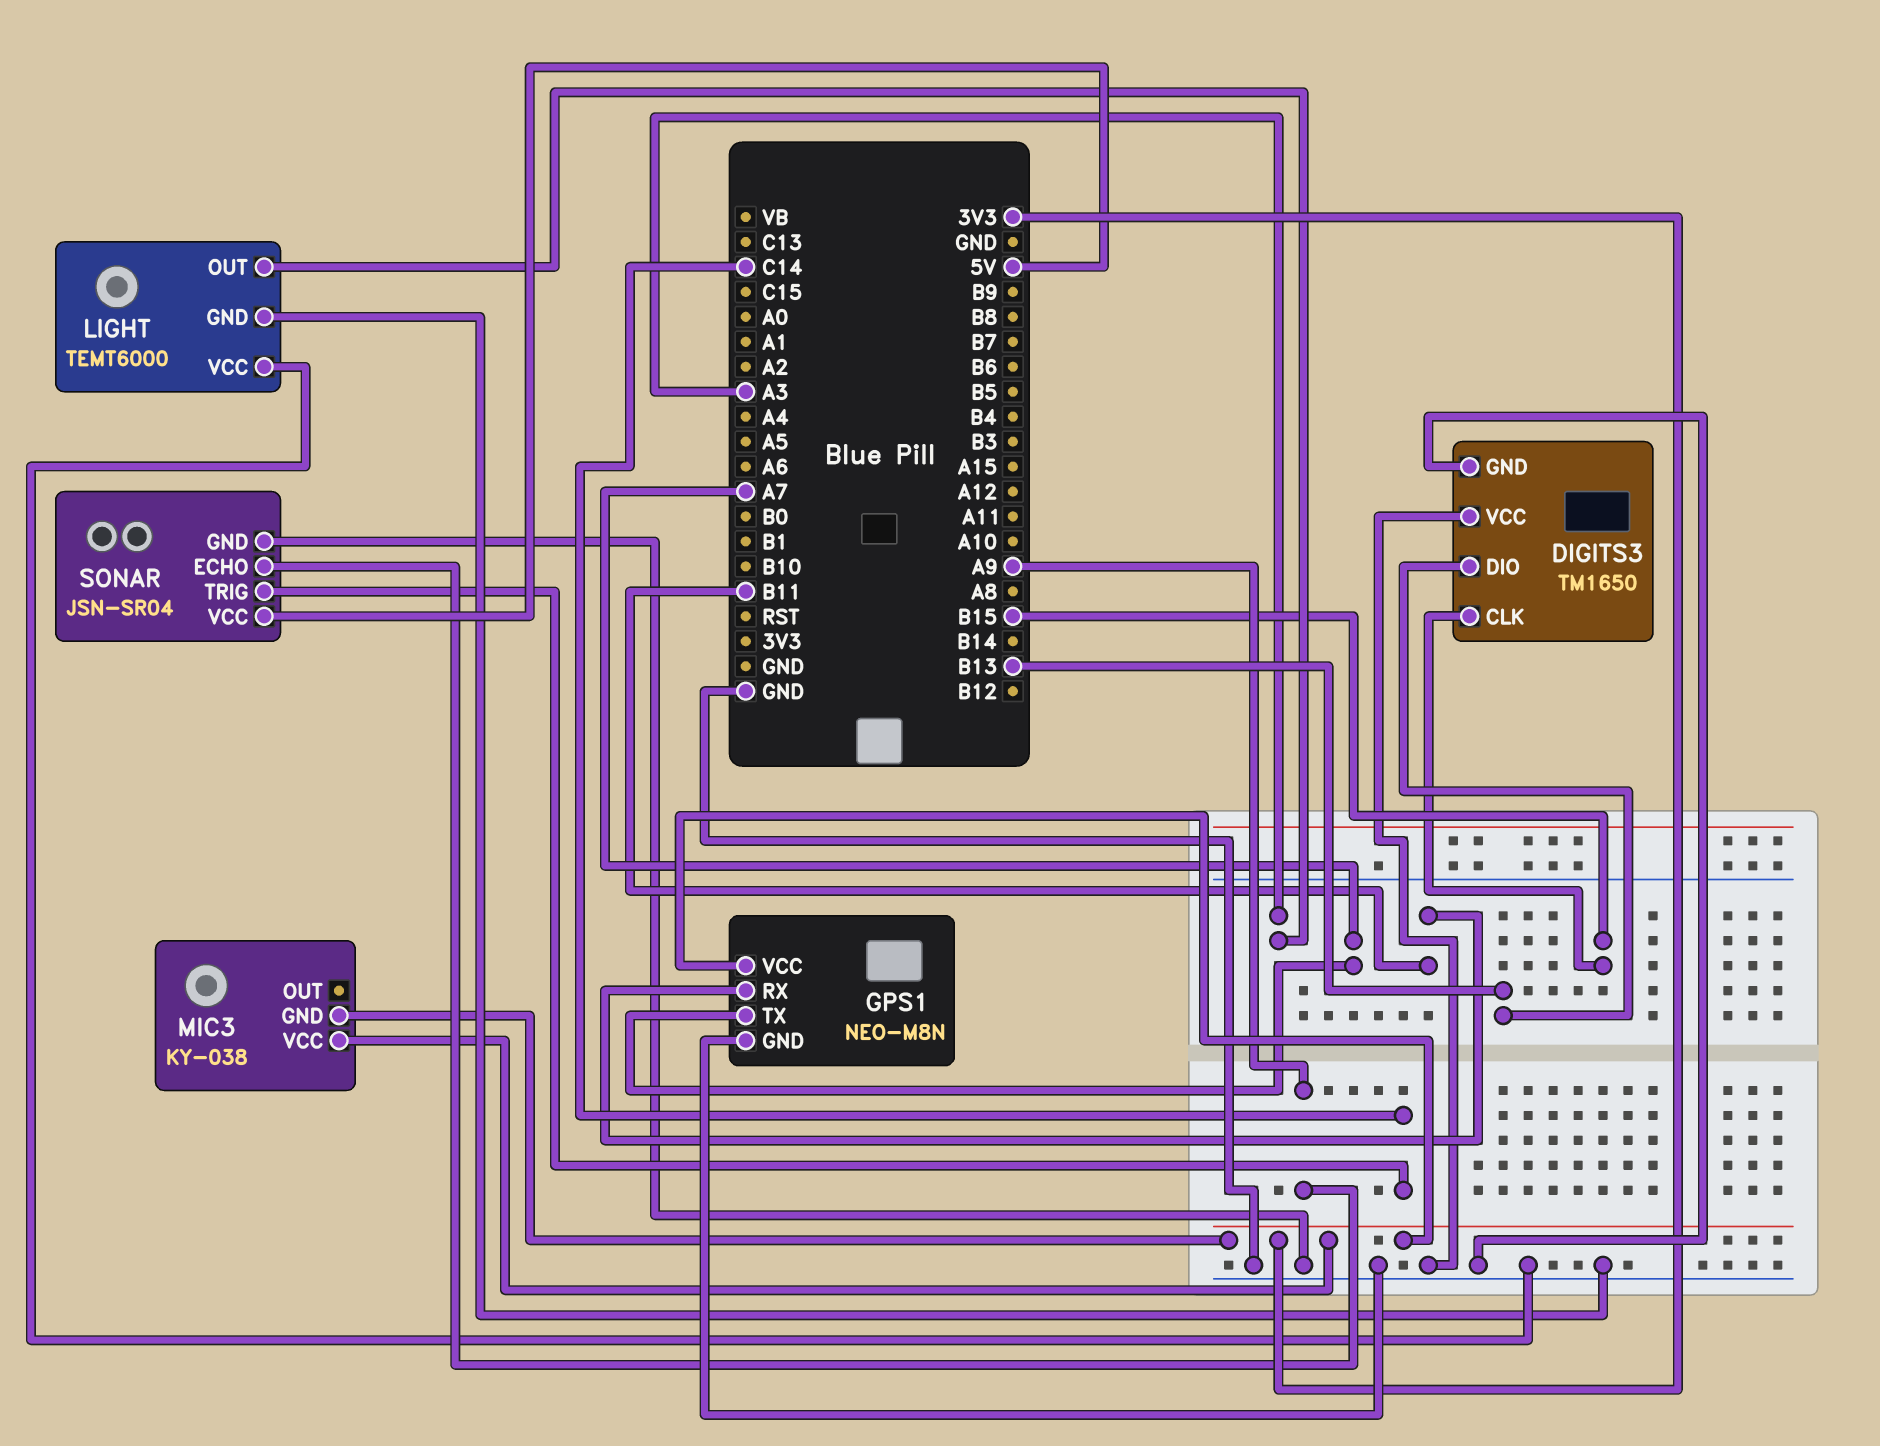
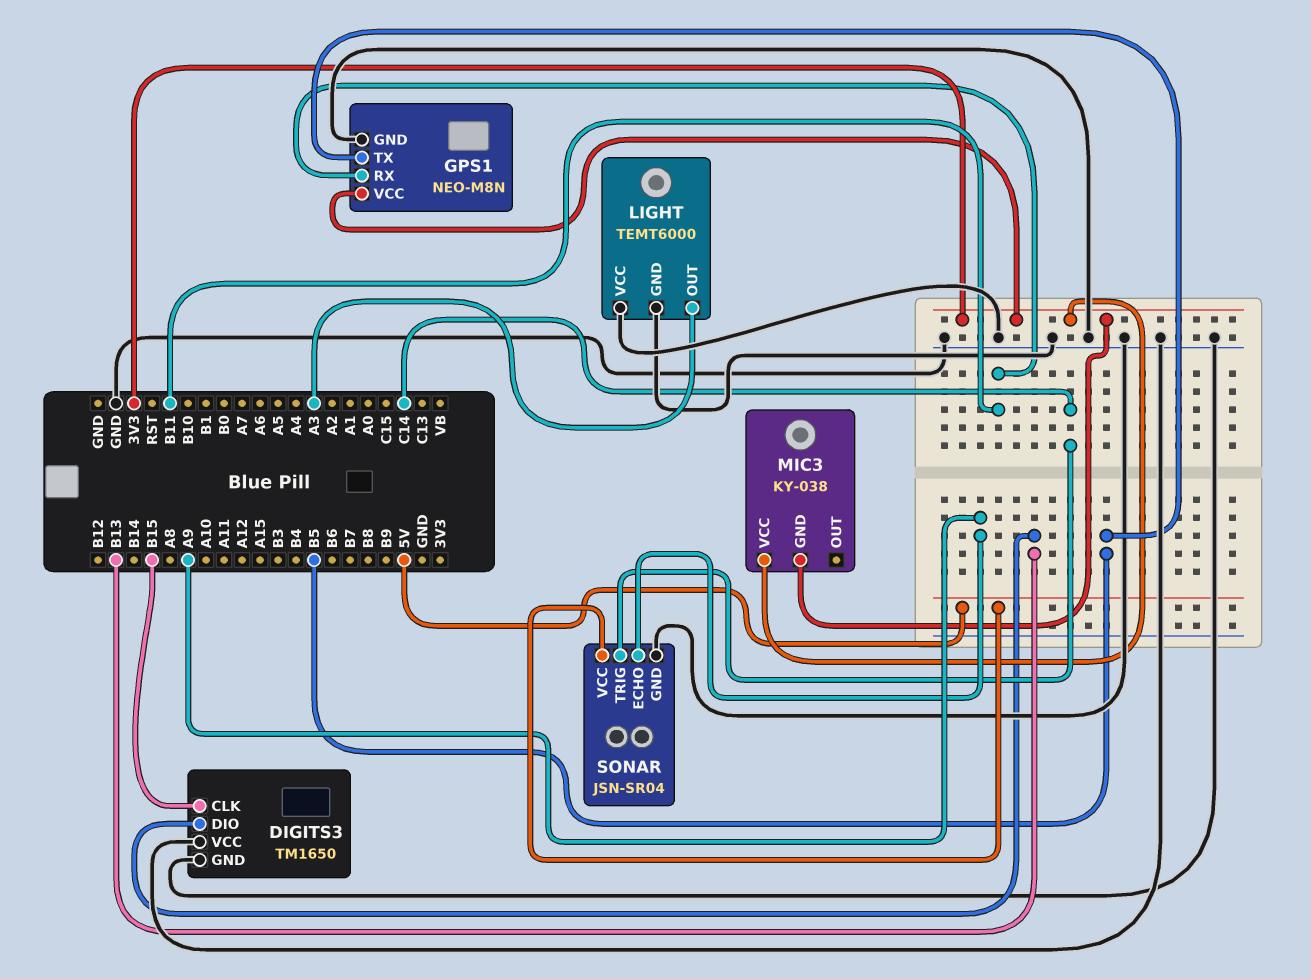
GPS1 pin TX: A7 -> B5

